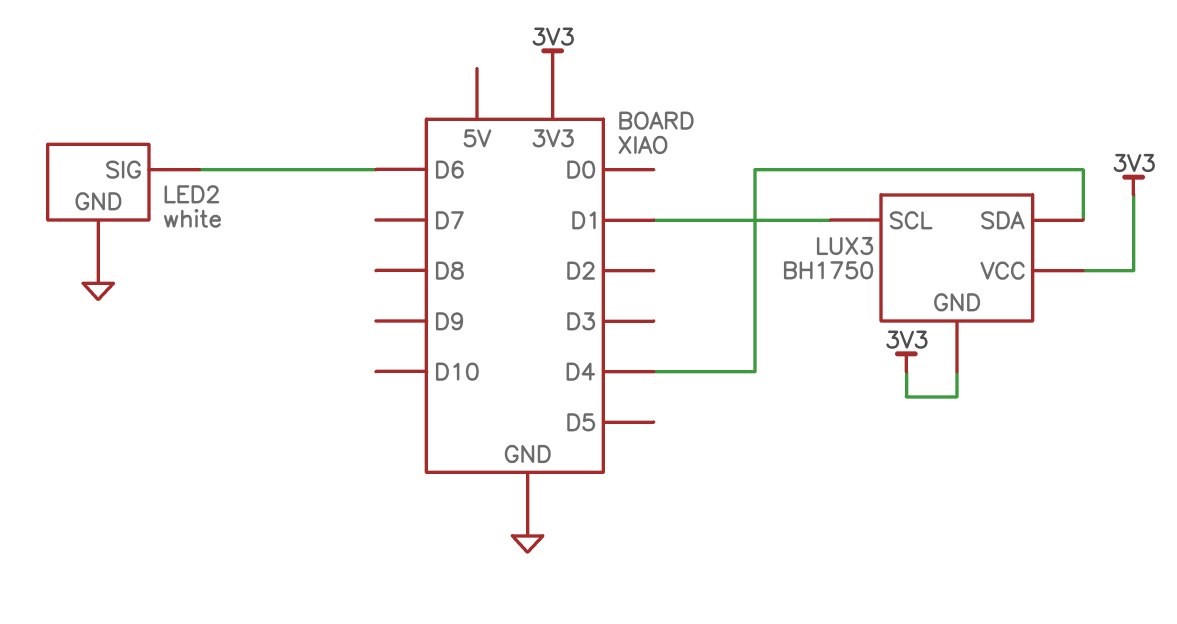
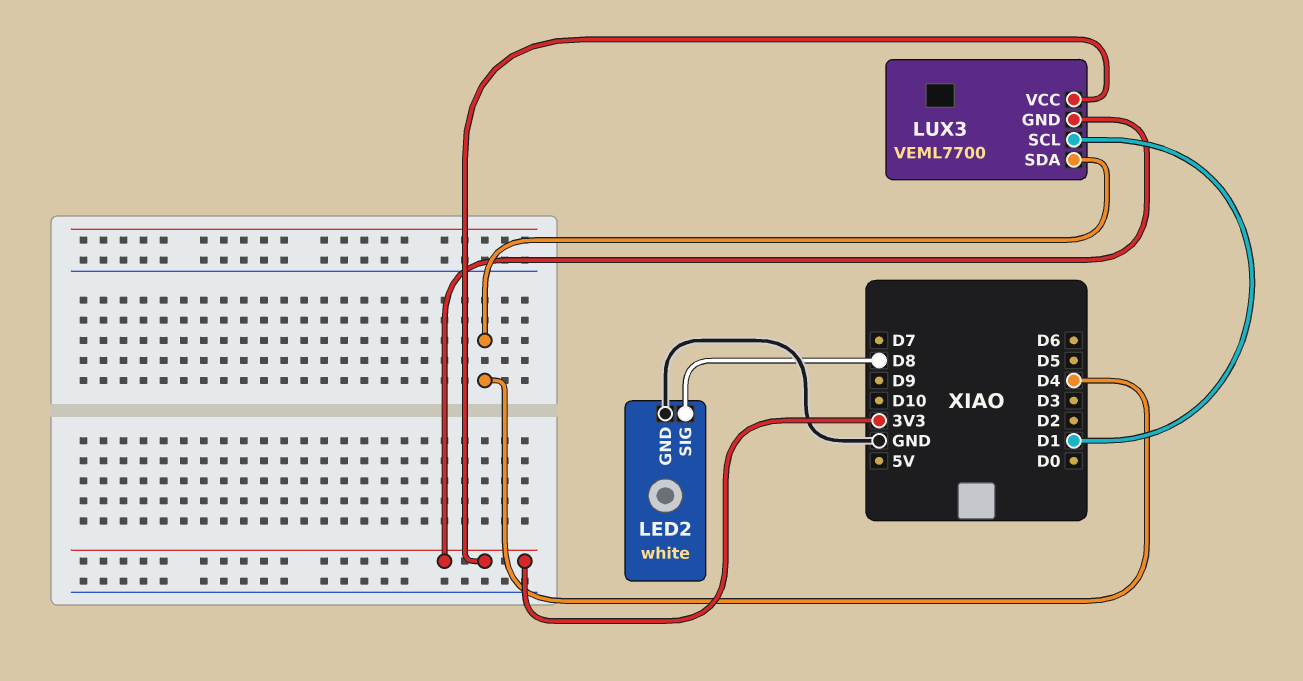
LED2 pin SIG: D6 -> D8
LUX3: BH1750 -> VEML7700

